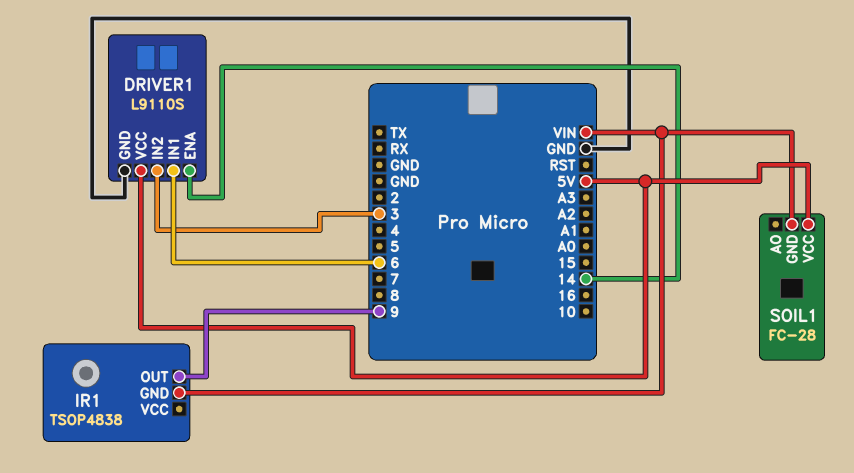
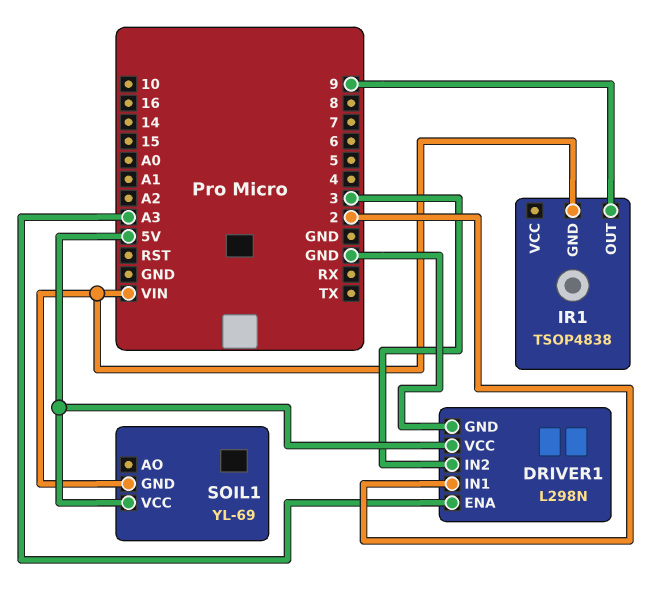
DRIVER1: L9110S -> L298N
DRIVER1 pin ENA: 14 -> A3
DRIVER1 pin IN1: 6 -> 2
SOIL1: FC-28 -> YL-69

